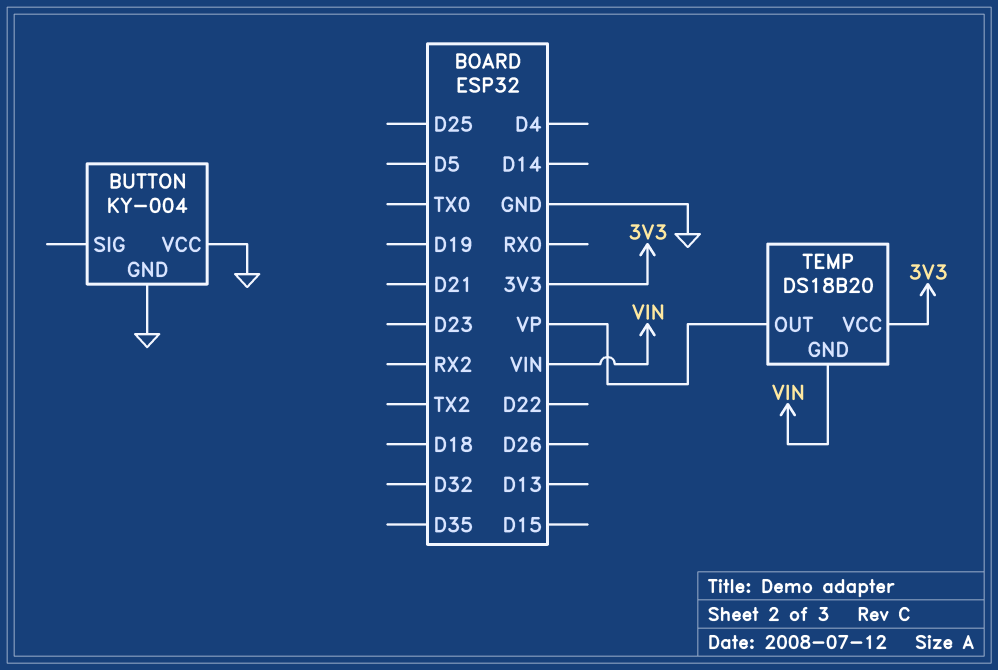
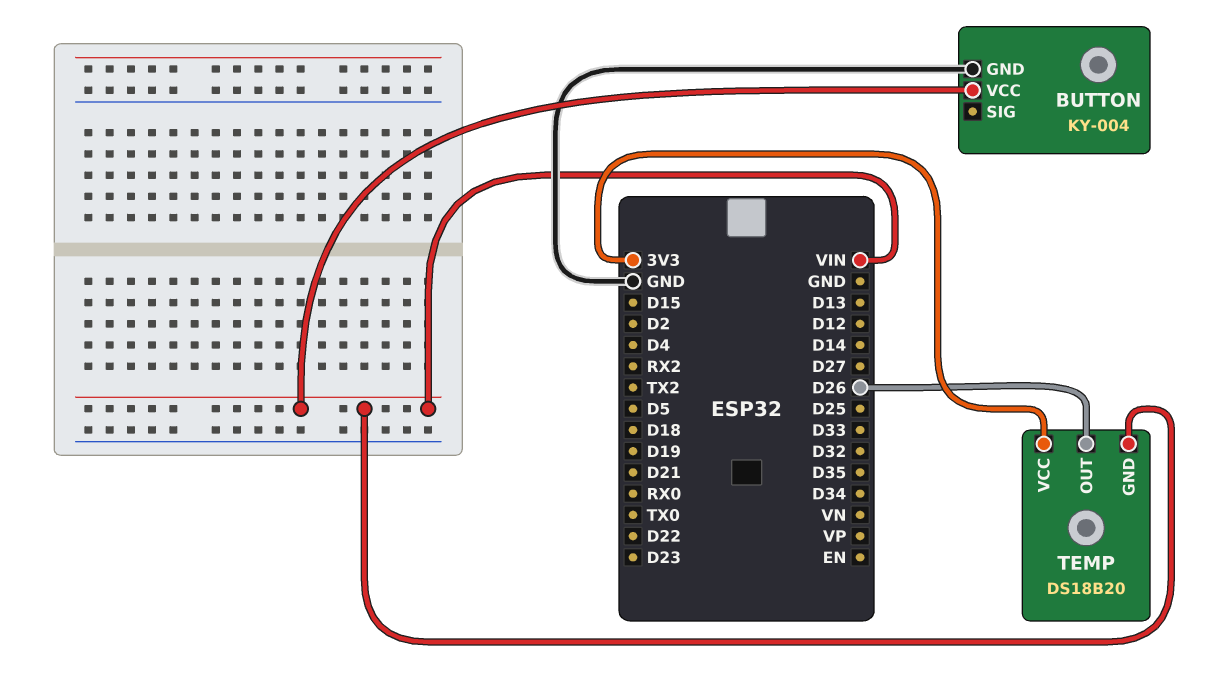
BUTTON pin VCC: GND -> VIN
TEMP pin OUT: VP -> D26

